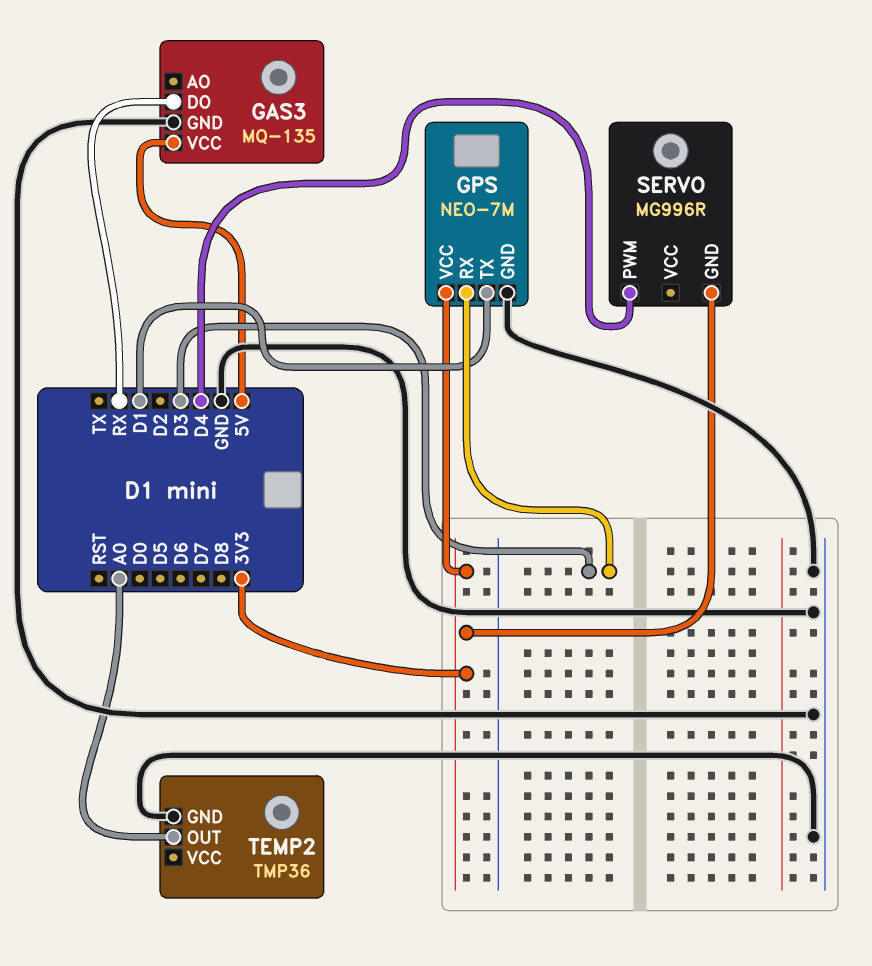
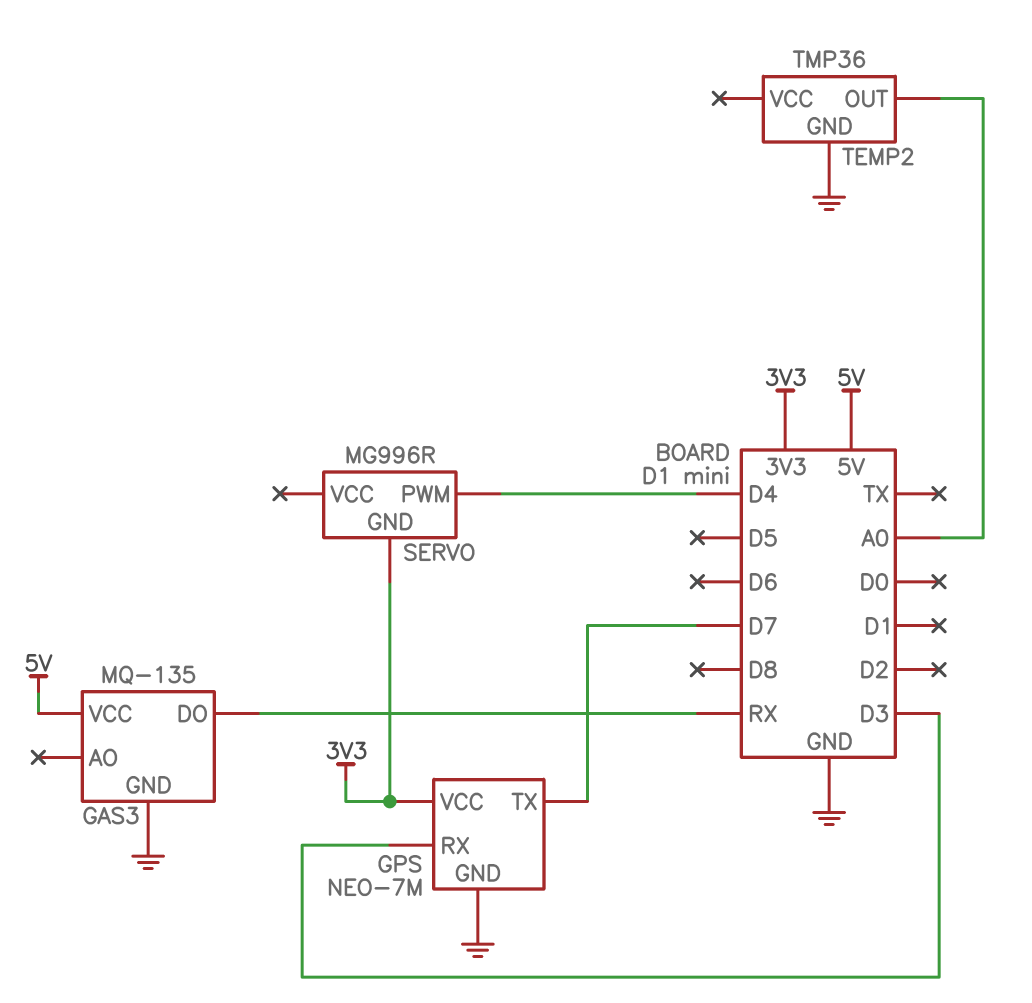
GPS pin TX: D1 -> D7

